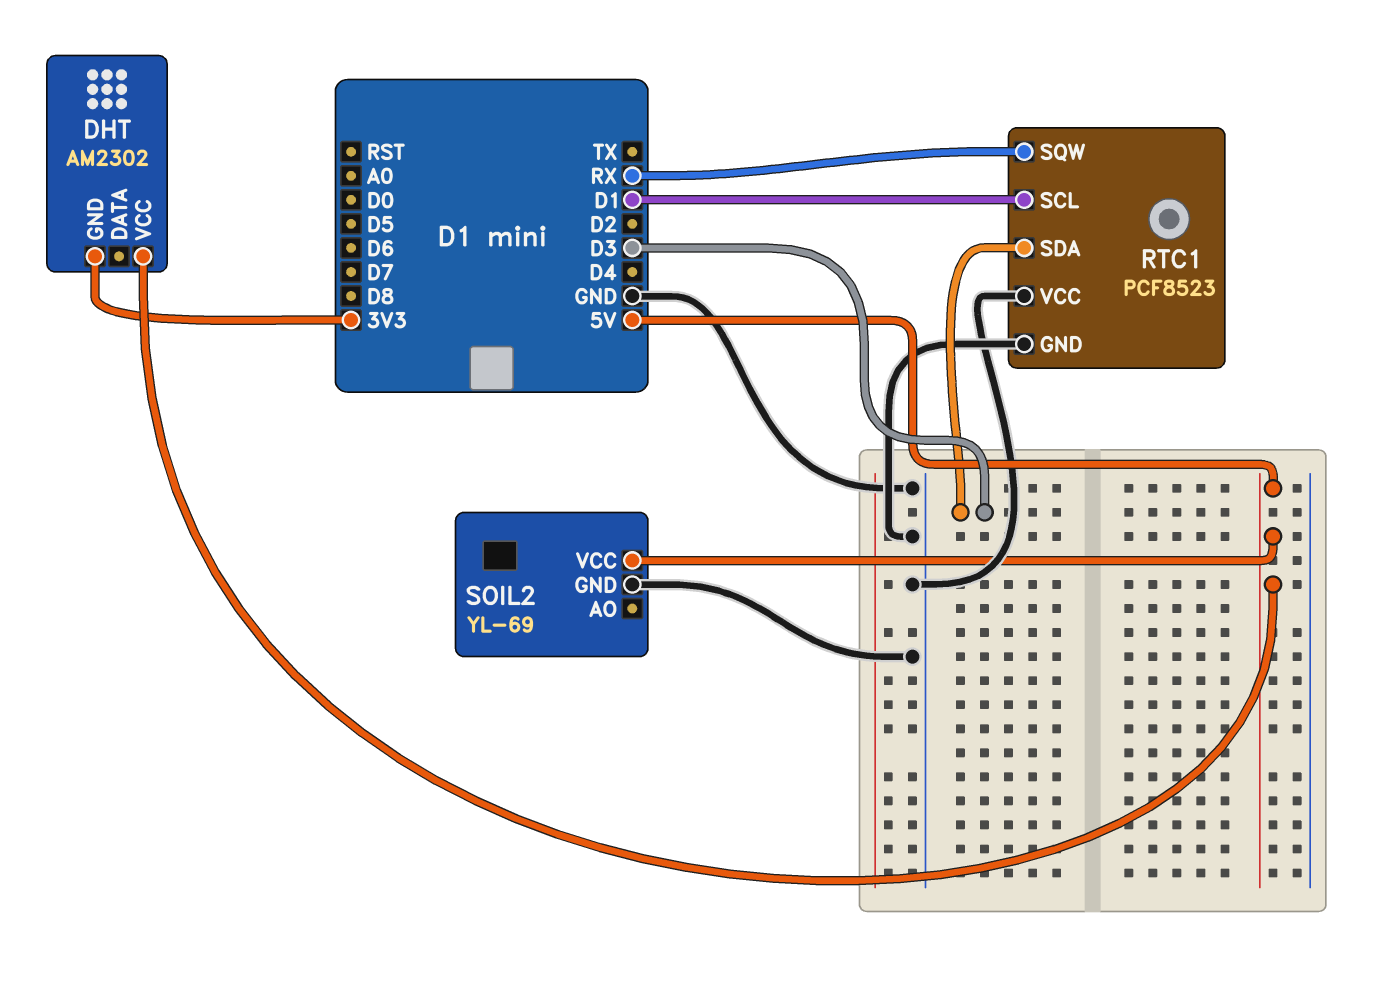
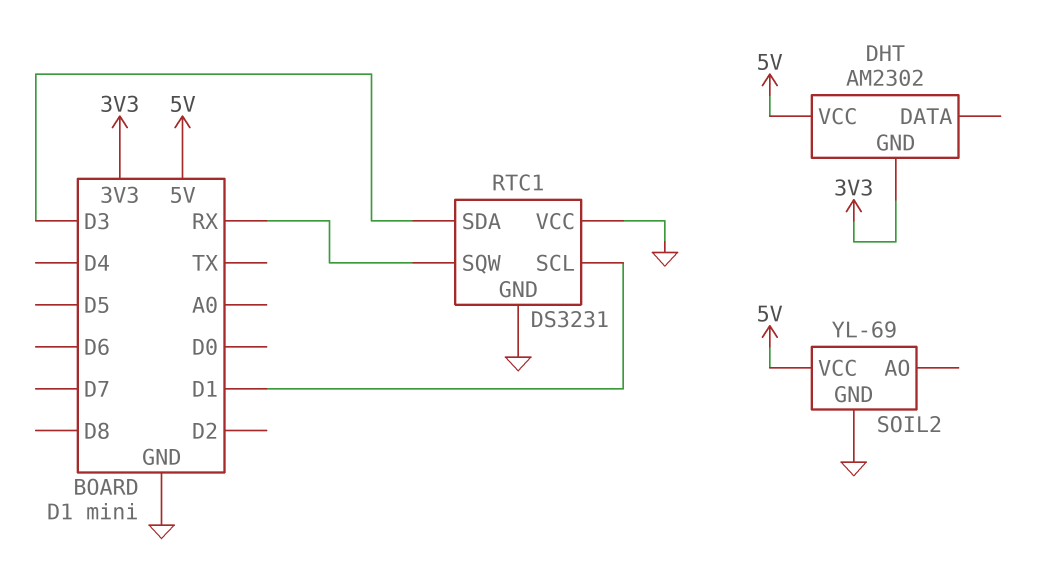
RTC1: PCF8523 -> DS3231

